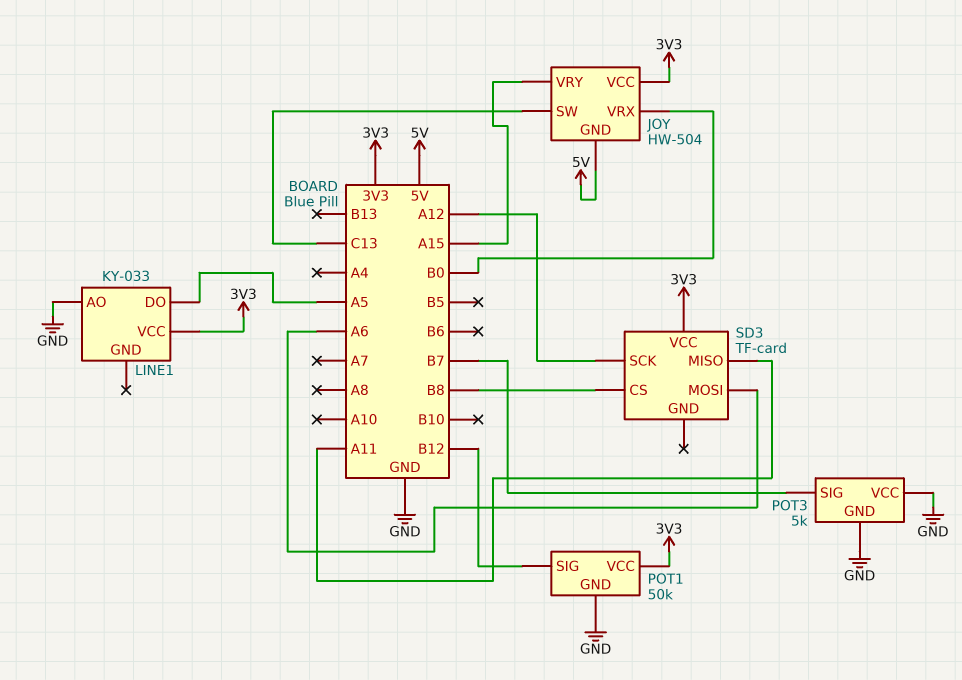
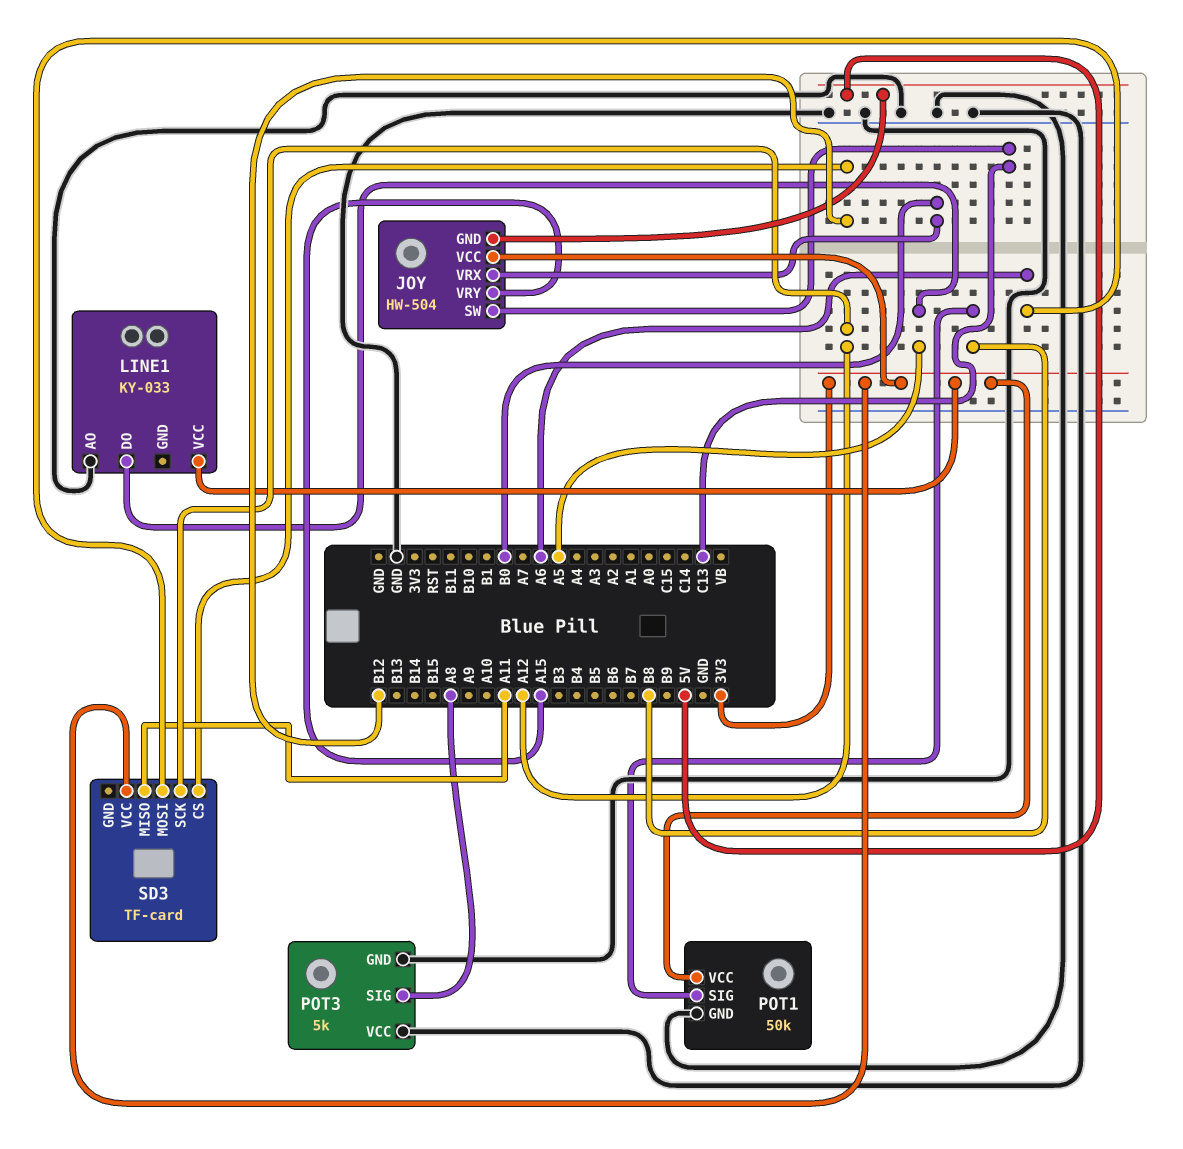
POT1 pin SIG: B12 -> B8
POT3 pin SIG: B7 -> A8
SD3 pin CS: B8 -> B12

